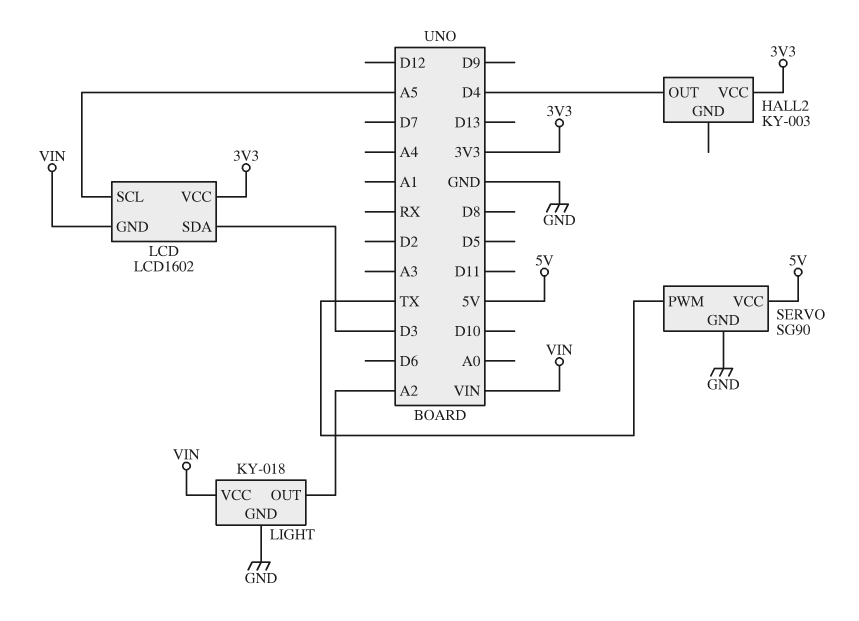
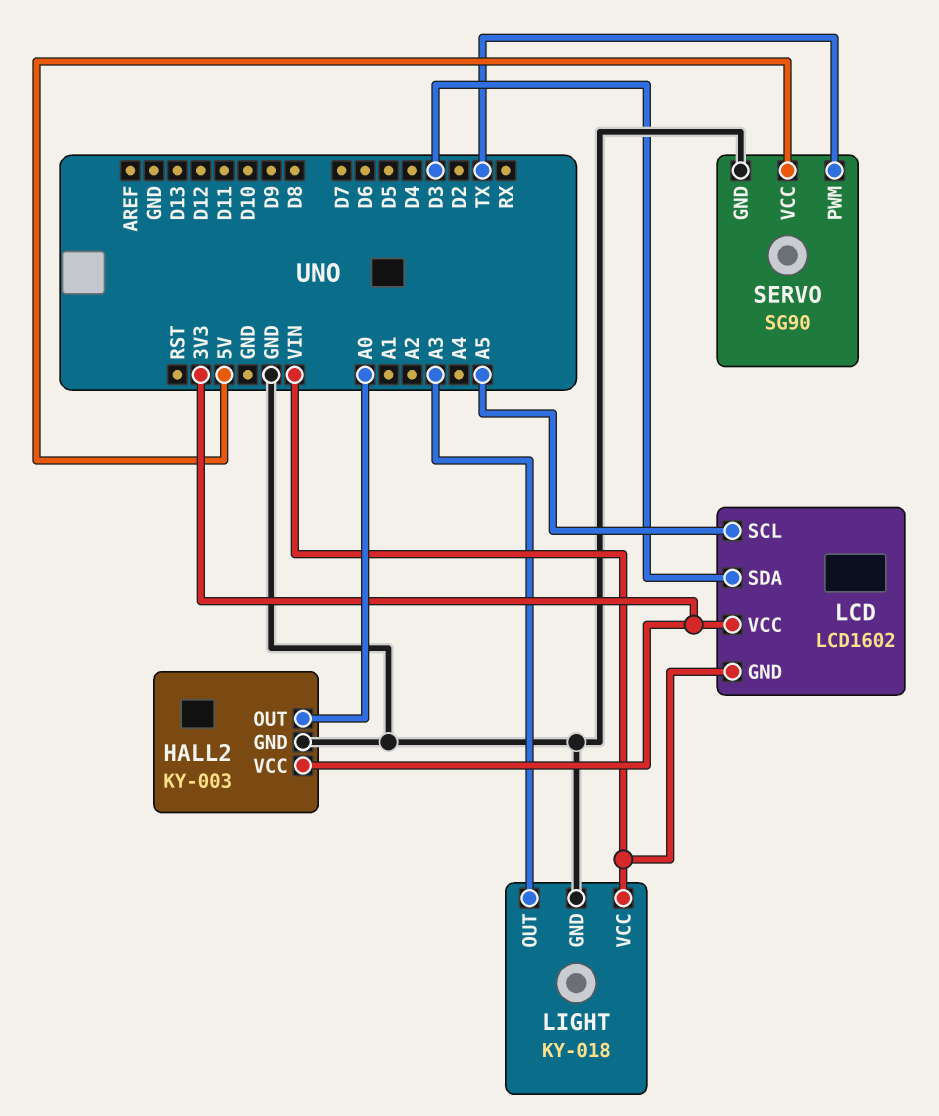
HALL2 pin GND: none -> GND
HALL2 pin OUT: D4 -> A0
LIGHT pin OUT: A2 -> A3

